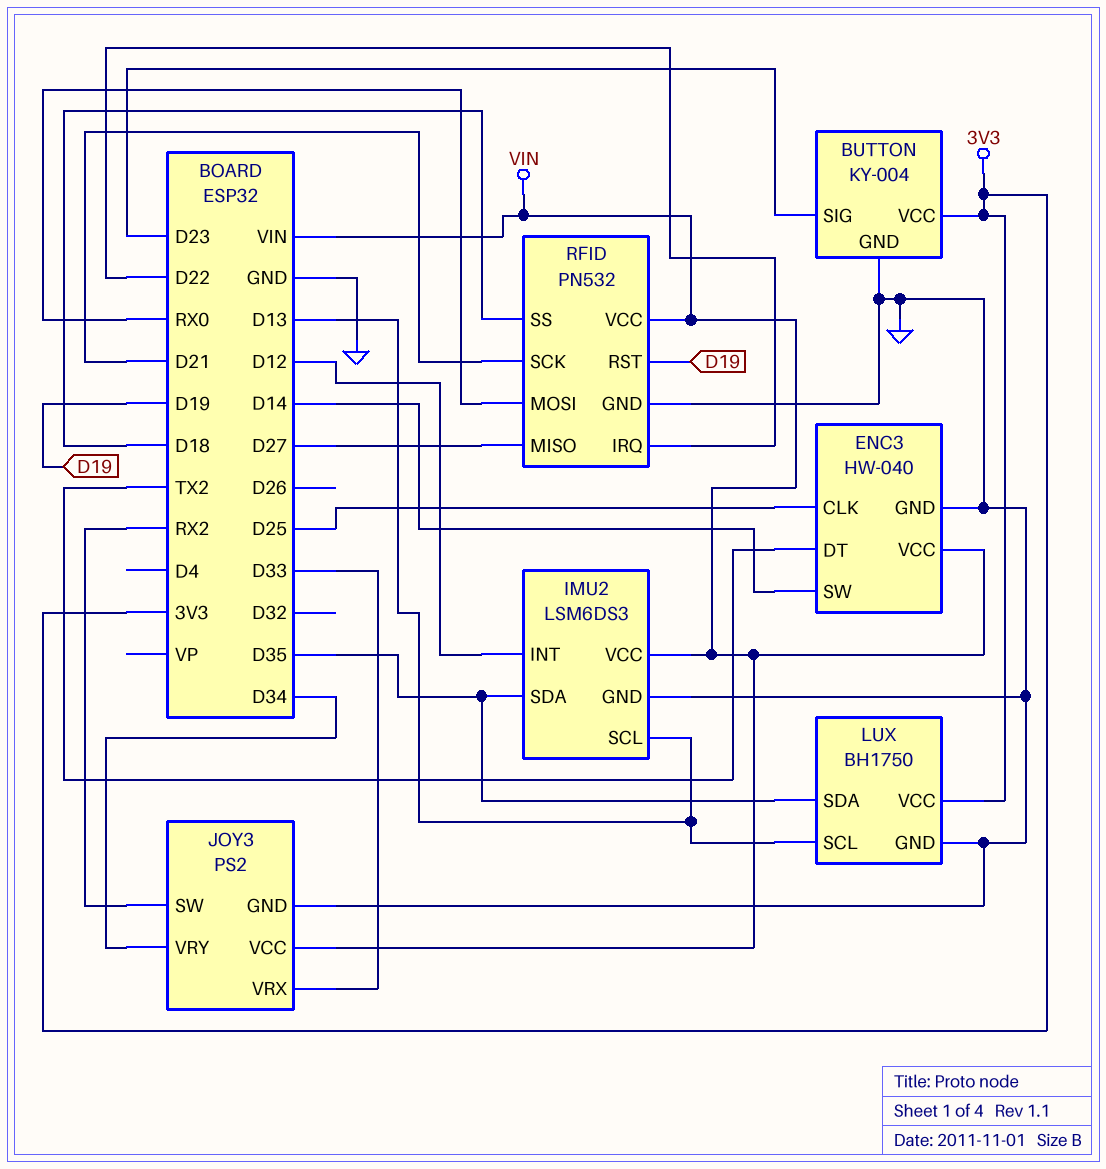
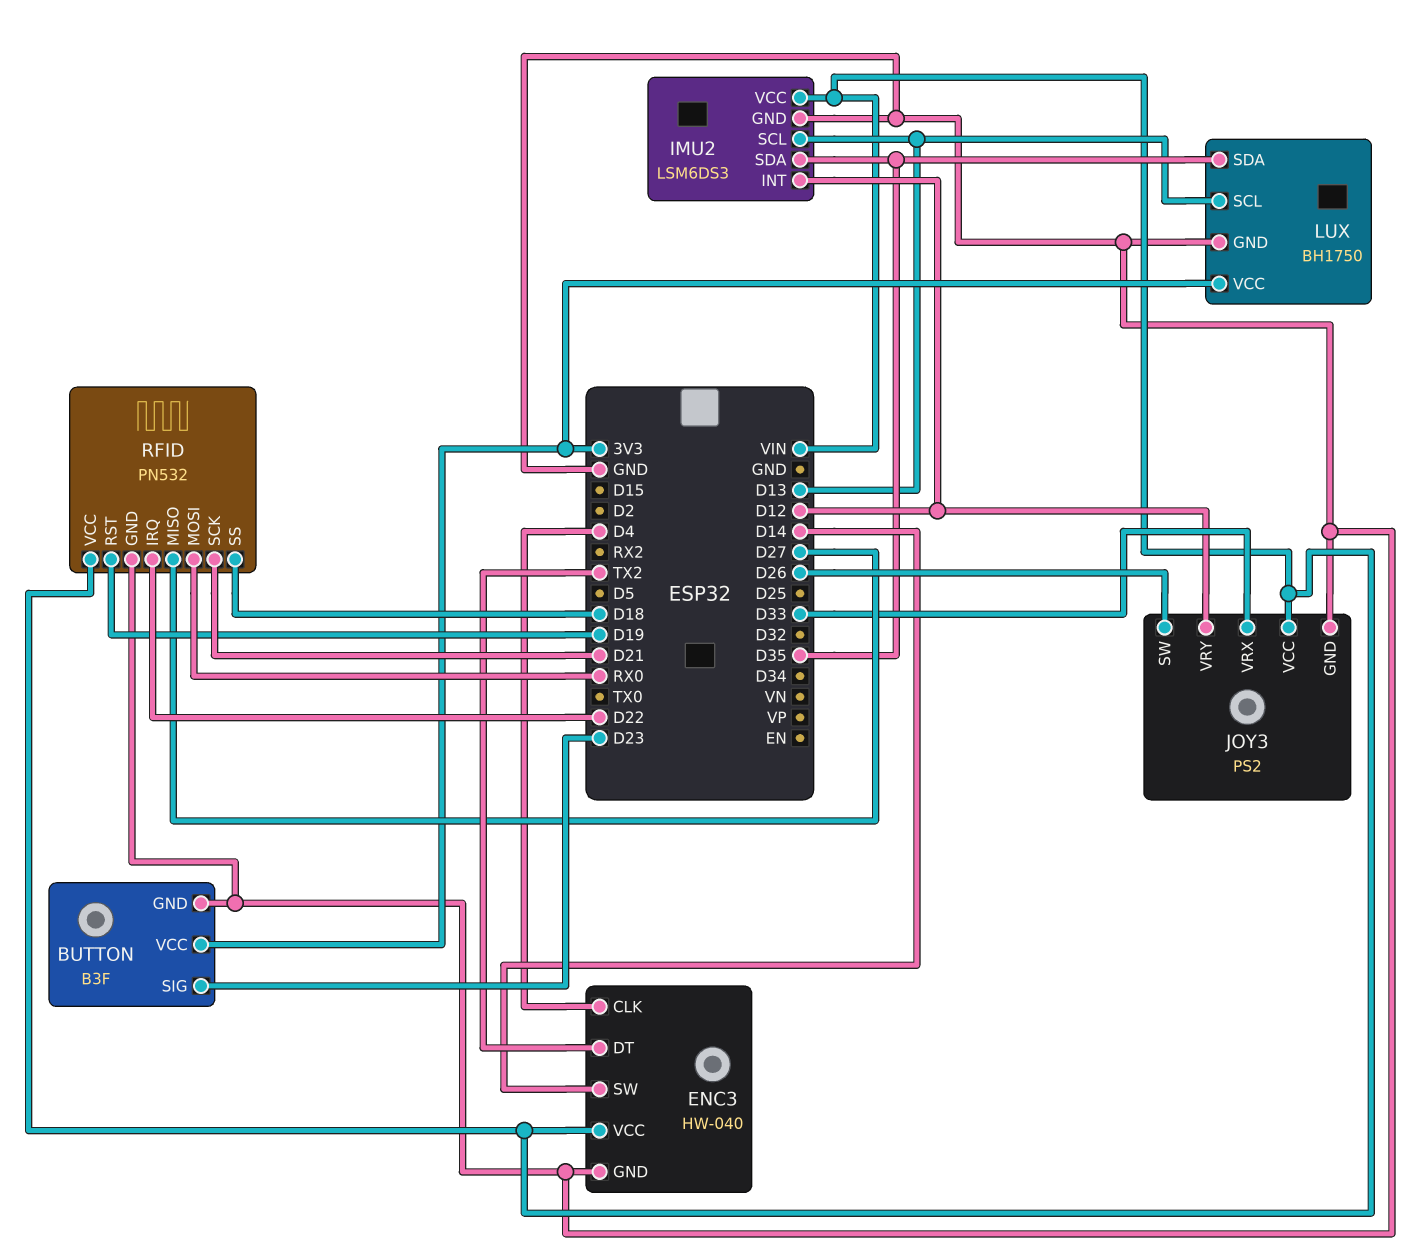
BUTTON: KY-004 -> B3F
ENC3 pin CLK: D25 -> D4
JOY3 pin SW: RX2 -> D26
JOY3 pin VRY: D34 -> D12

